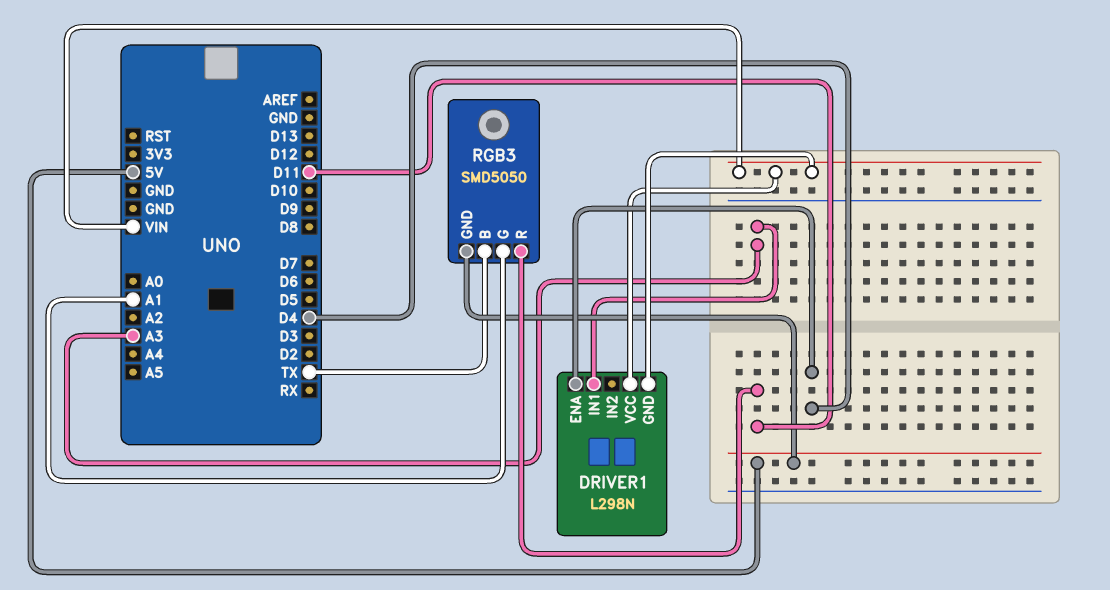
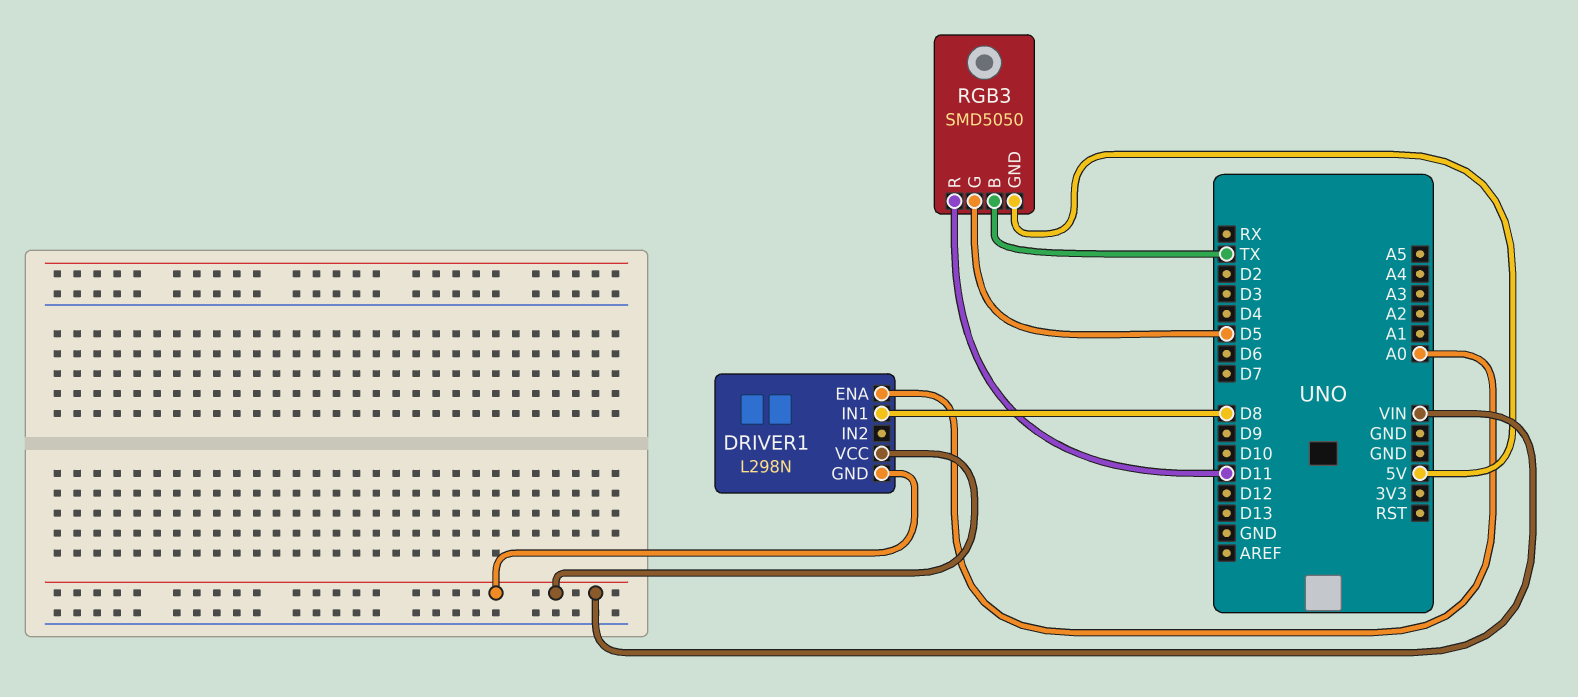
DRIVER1 pin ENA: D4 -> A0
DRIVER1 pin IN1: A3 -> D8
RGB3 pin G: A1 -> D5

